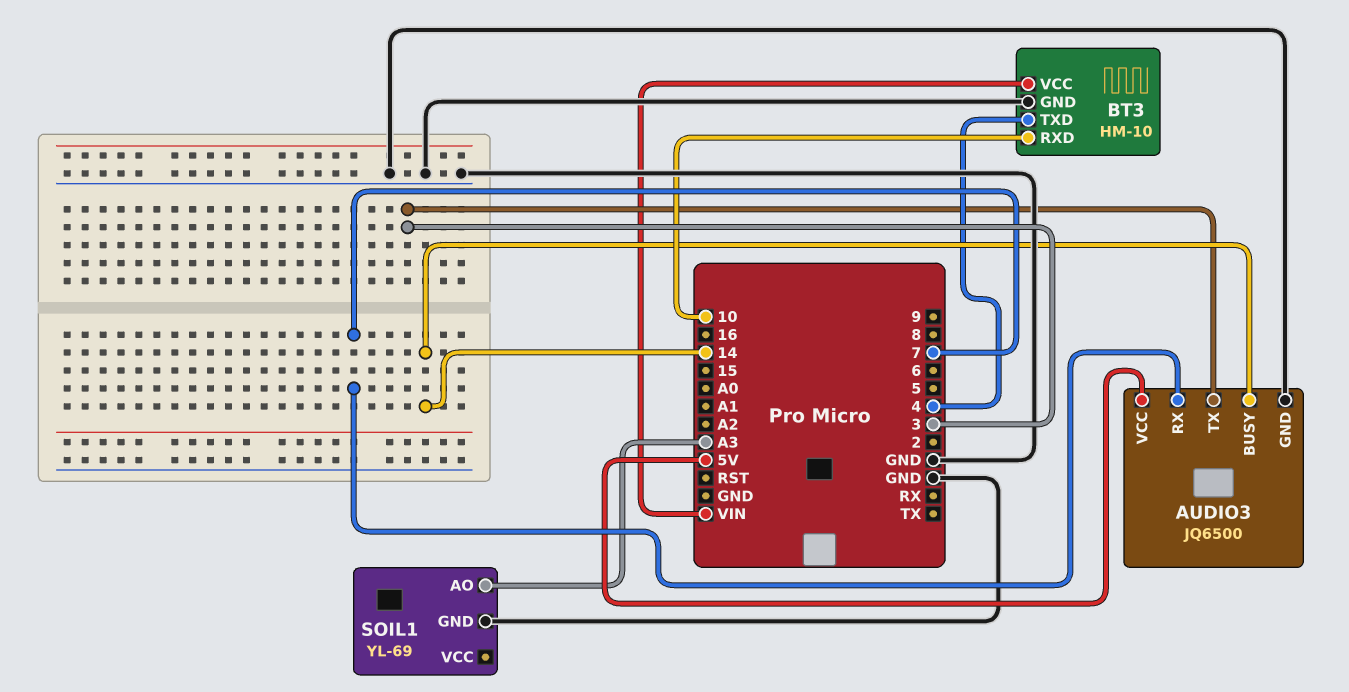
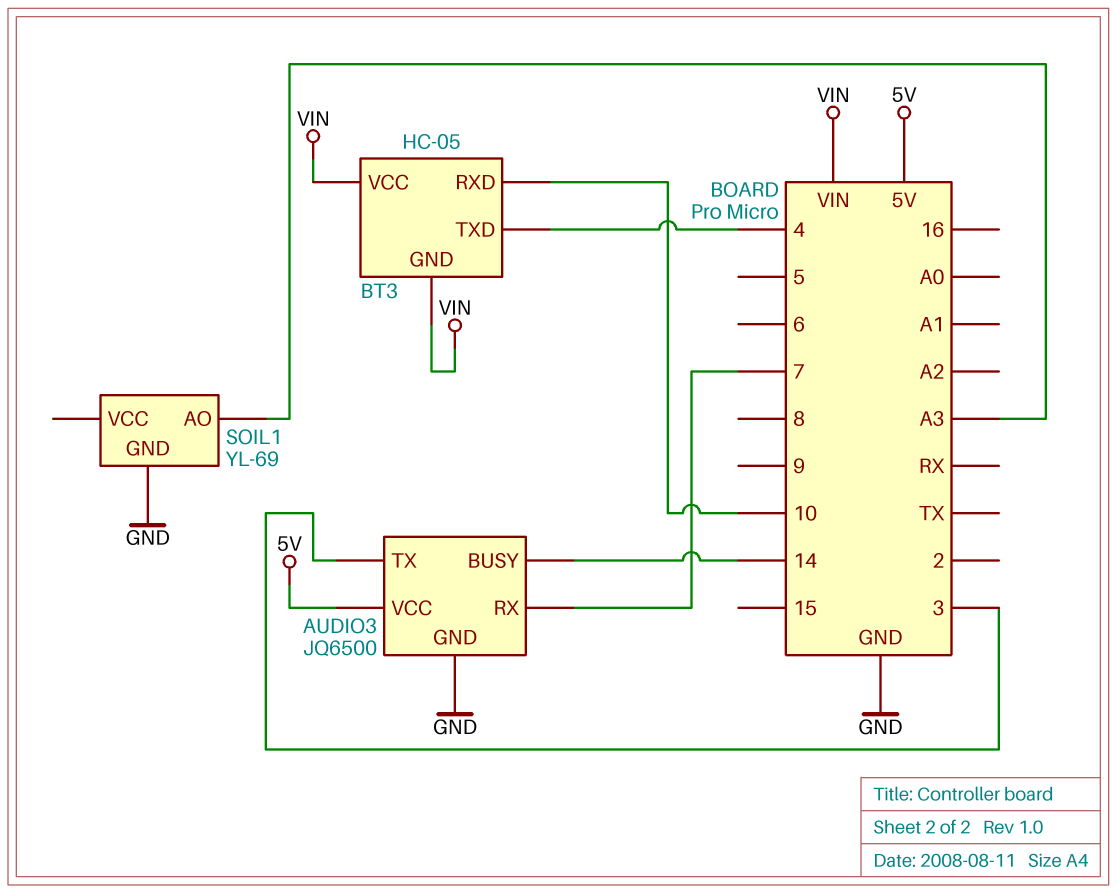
BT3: HM-10 -> HC-05
BT3 pin GND: GND -> VIN

